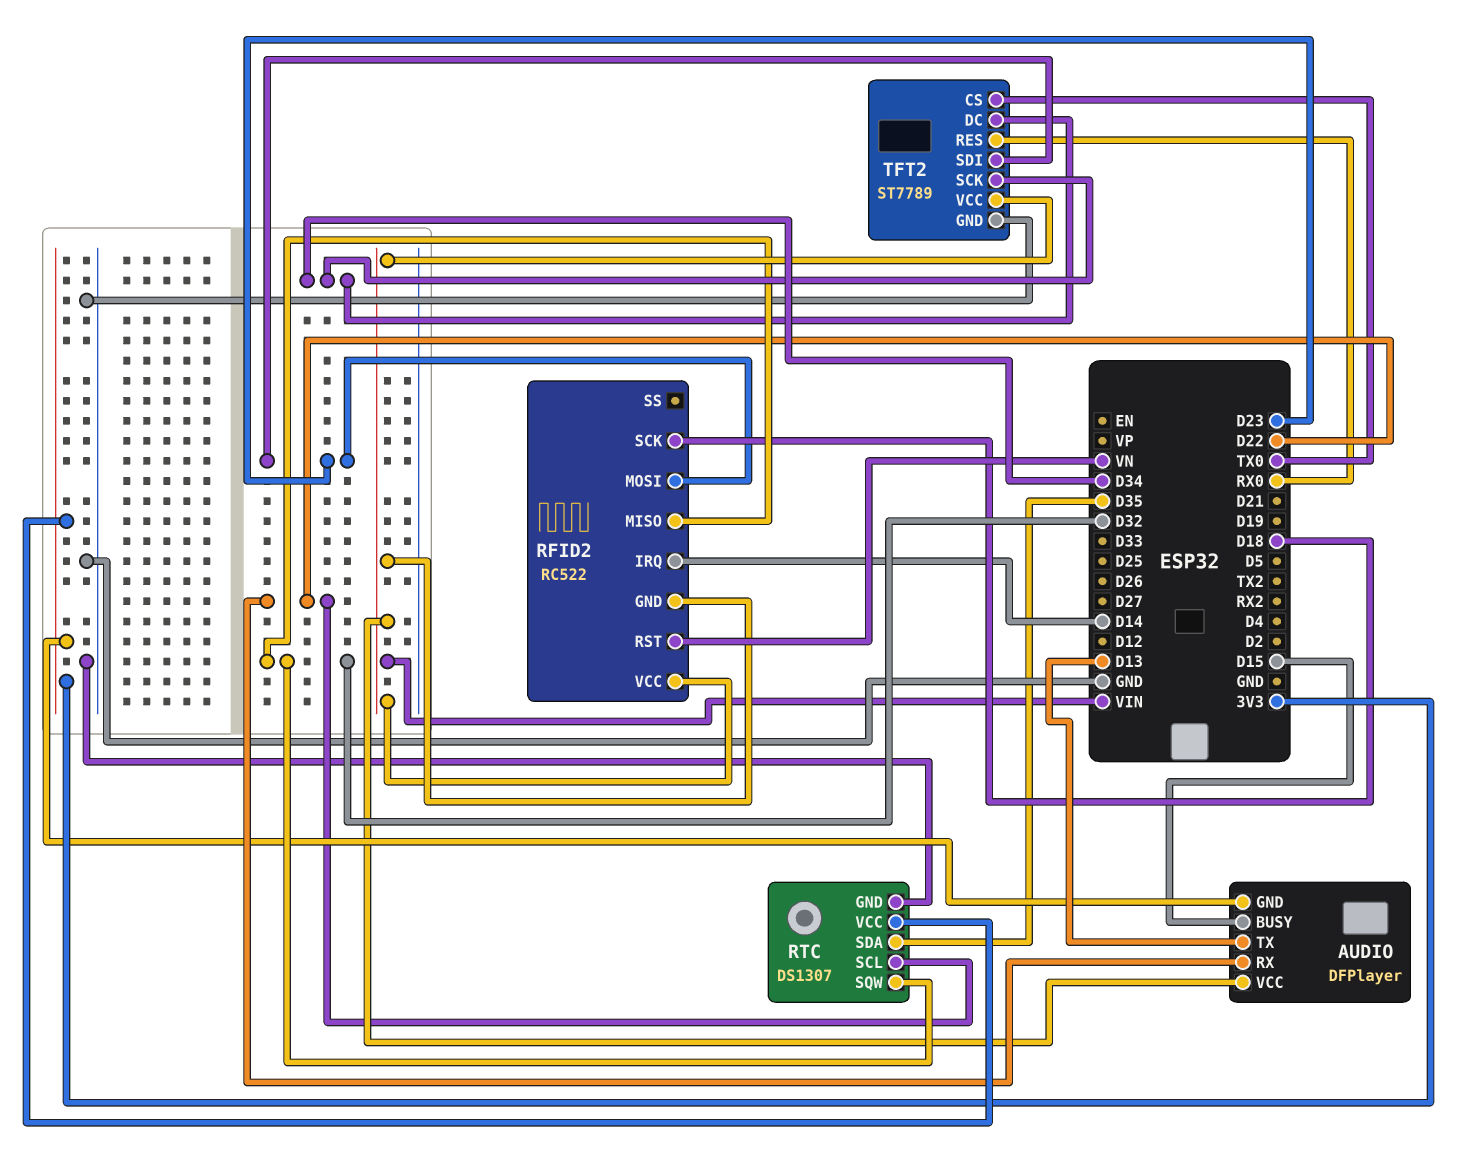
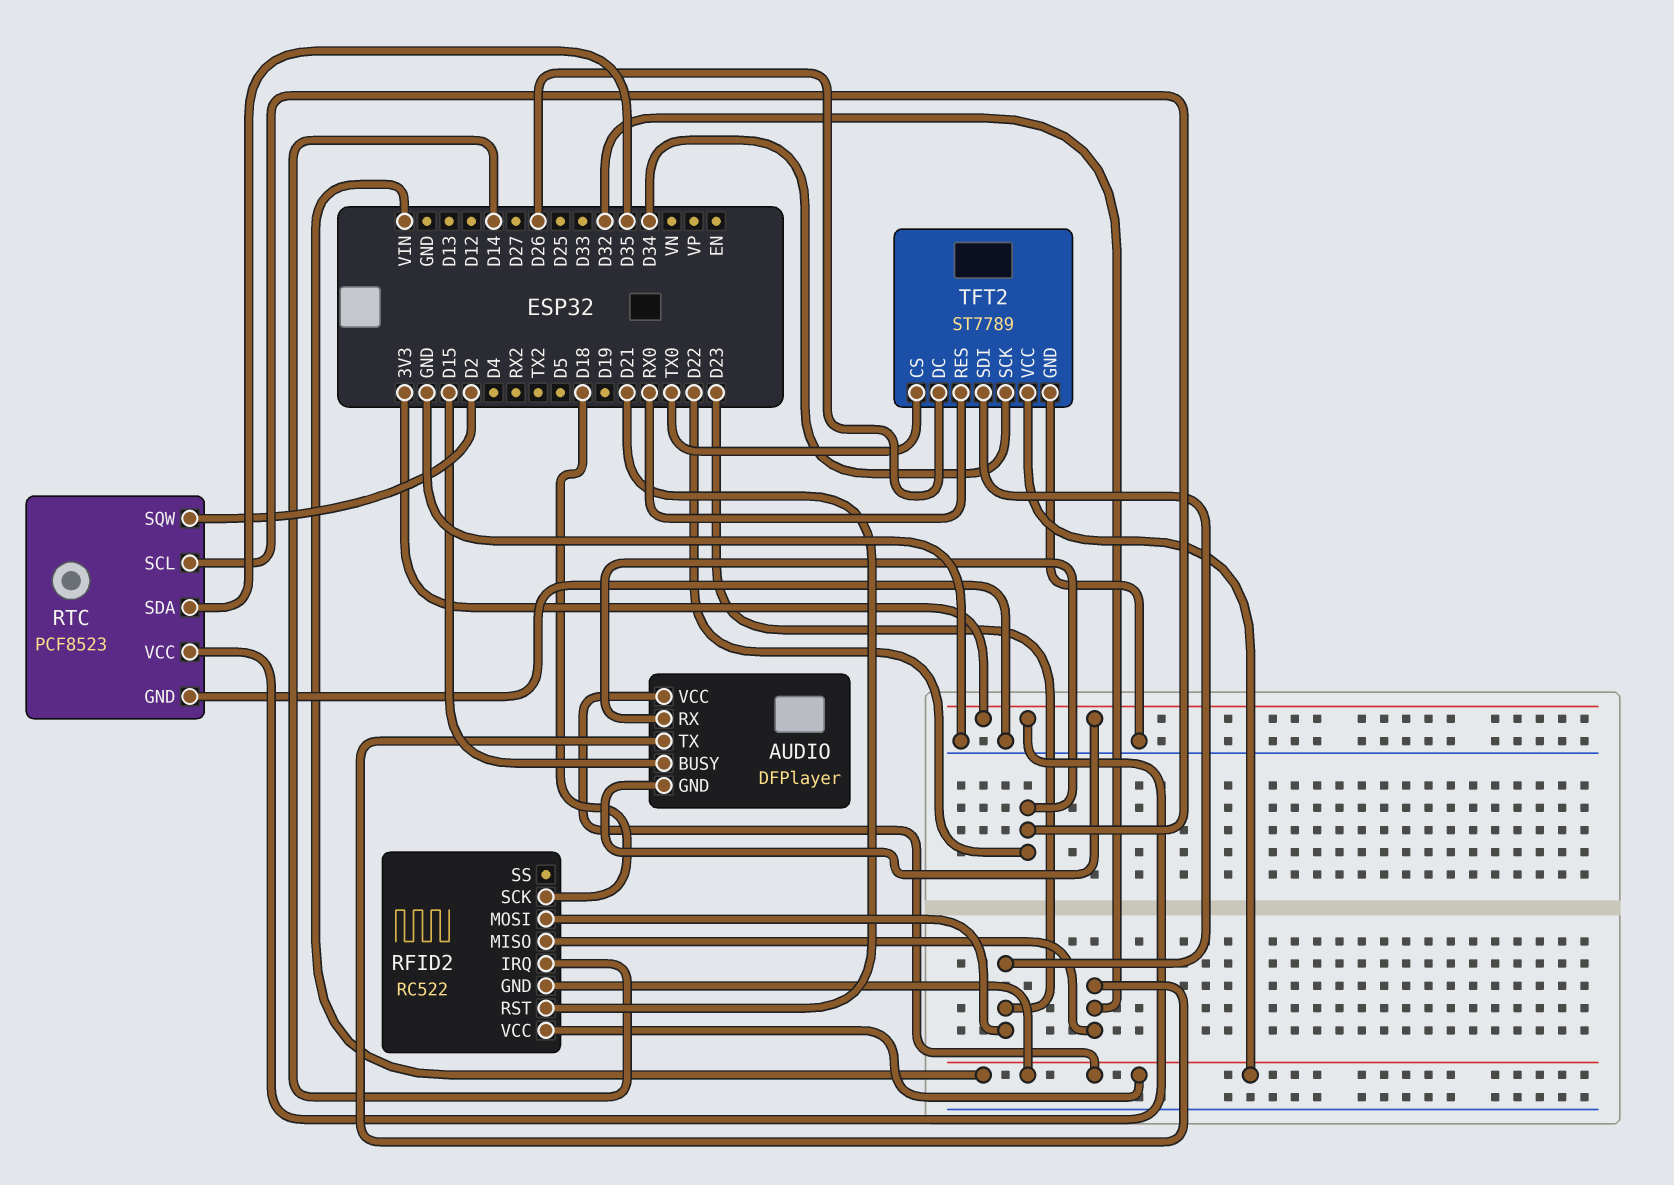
AUDIO pin TX: D13 -> D32
RFID2 pin RST: VN -> D21
RTC: DS1307 -> PCF8523
RTC pin SQW: D32 -> D2
TFT2 pin DC: D34 -> D26

